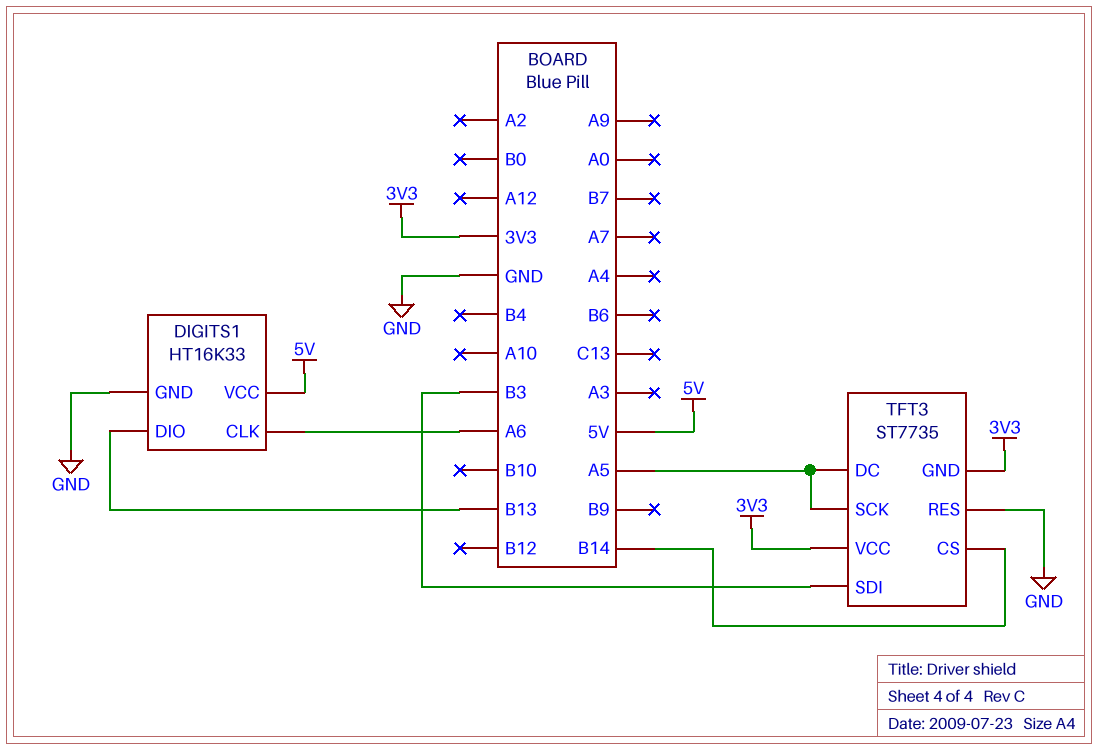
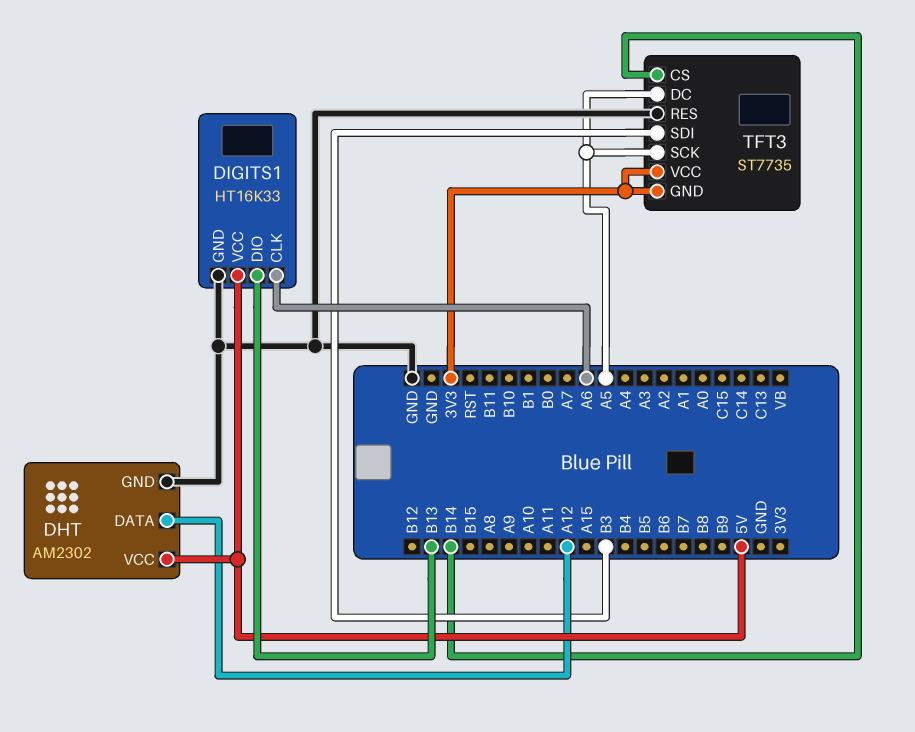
DHT: none -> AM2302
DHT pin DATA: none -> A12
DHT pin GND: none -> GND
DHT pin VCC: none -> 5V

